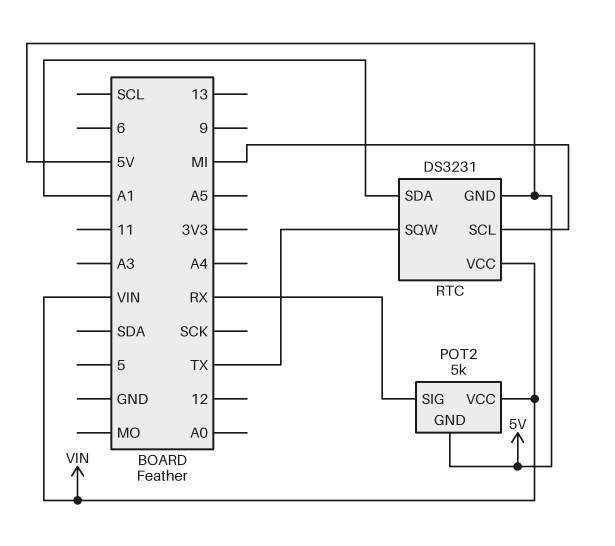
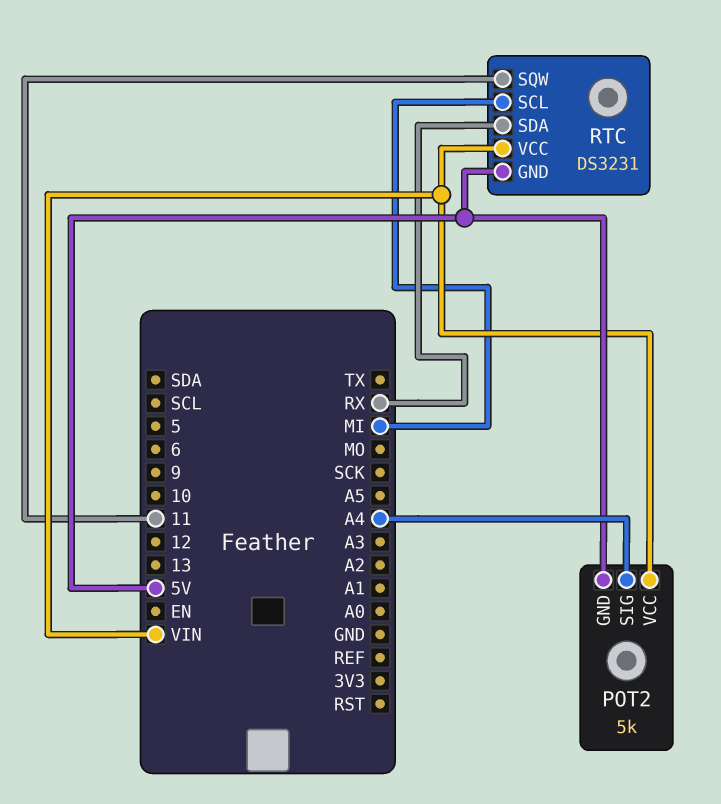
POT2 pin SIG: RX -> A4
RTC pin SDA: A1 -> RX
RTC pin SQW: TX -> 11

